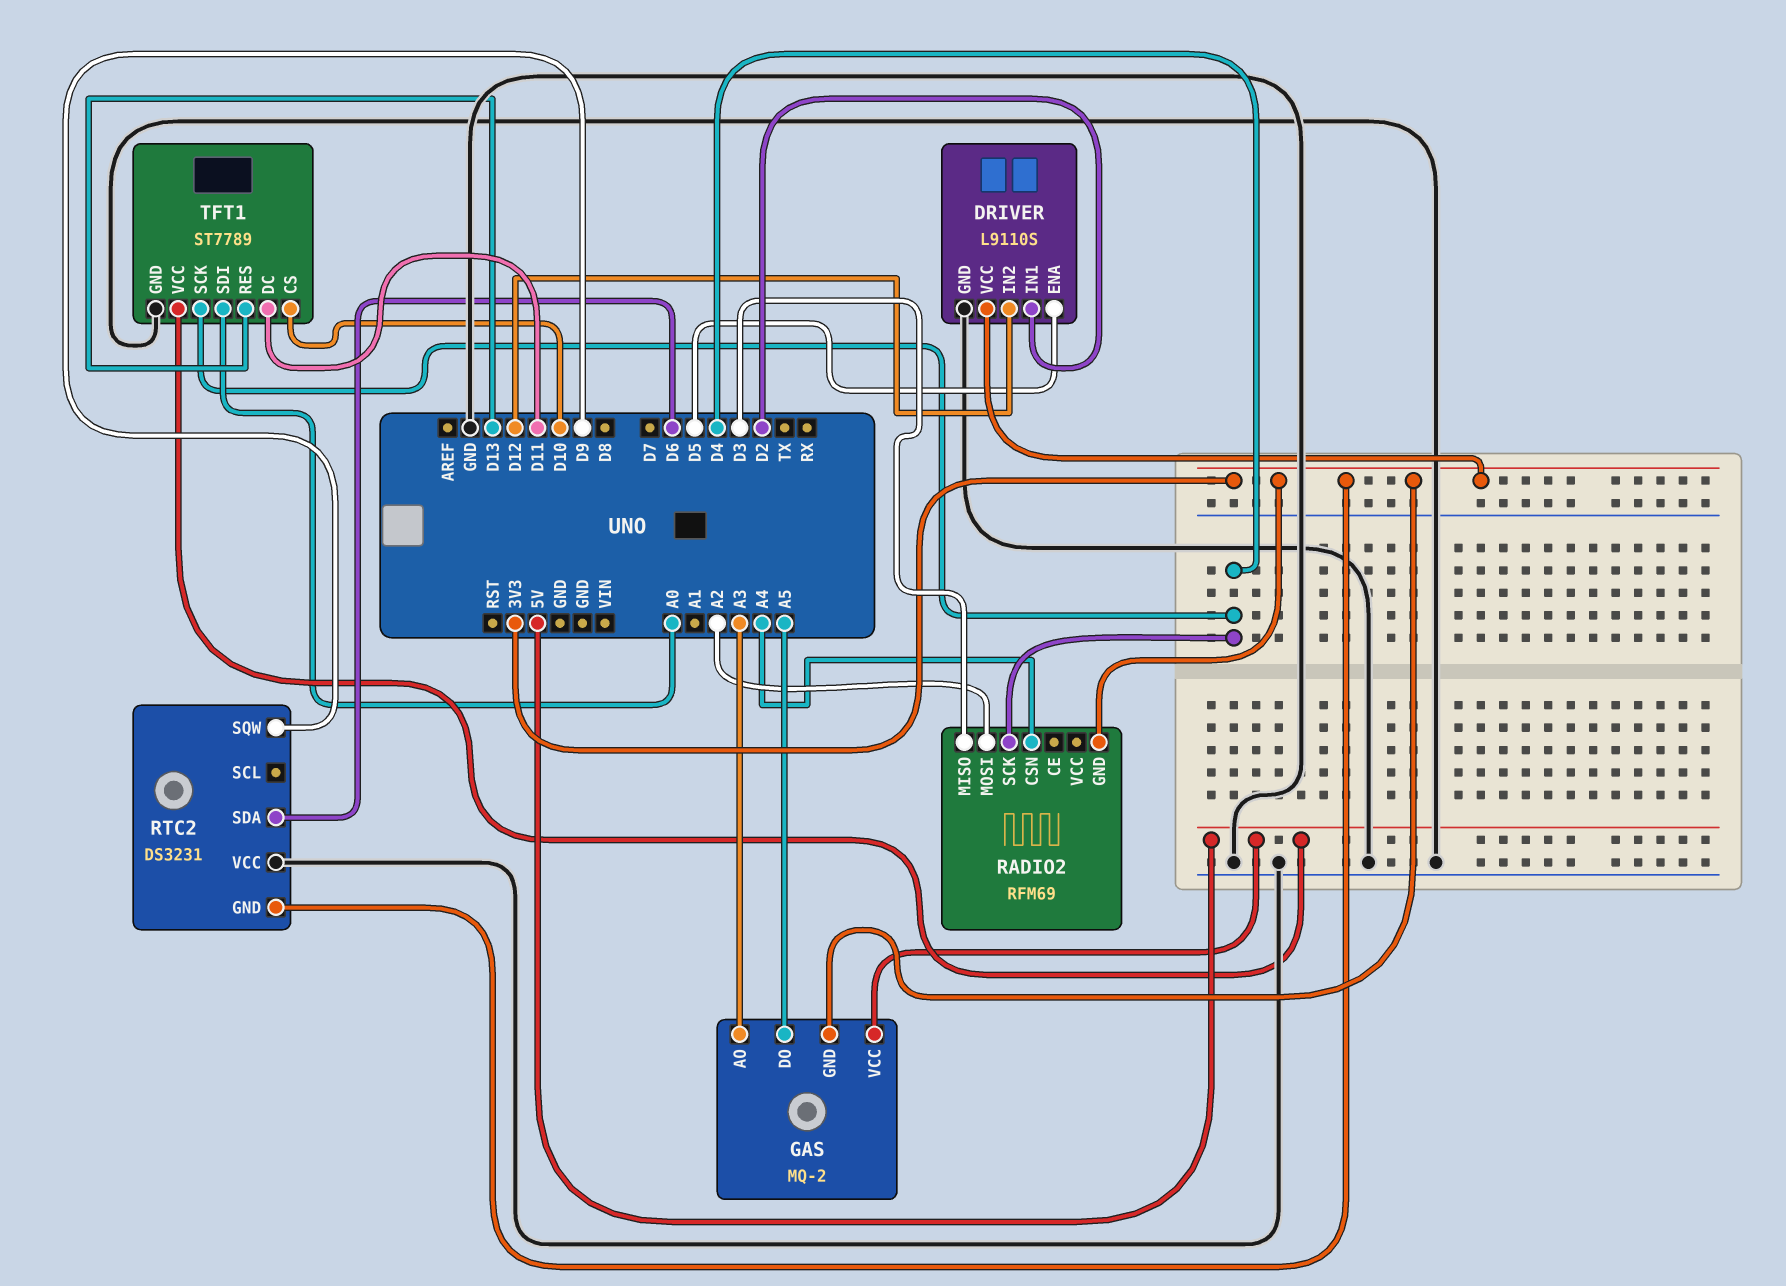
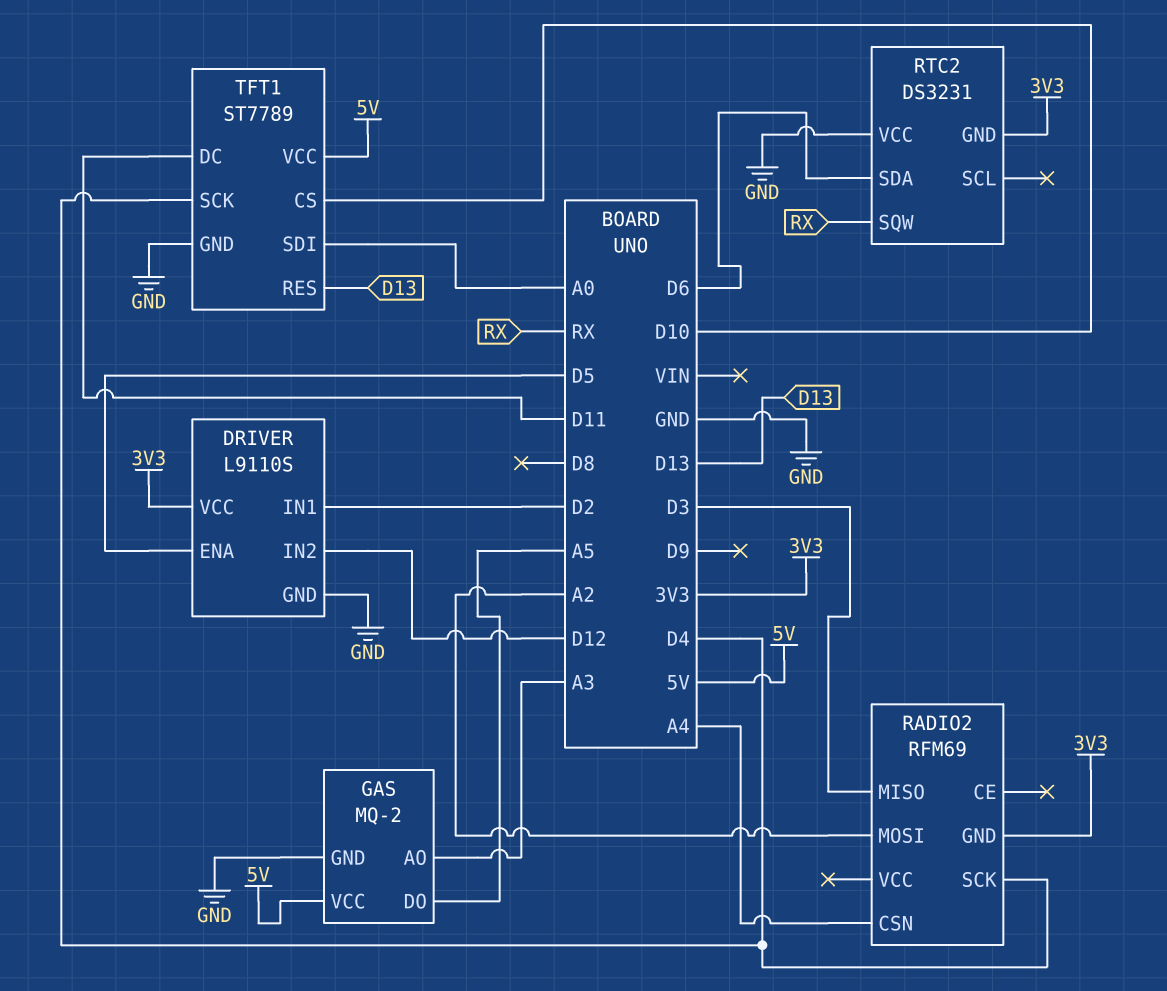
GAS pin GND: 3V3 -> GND
RTC2 pin SQW: D9 -> RX

